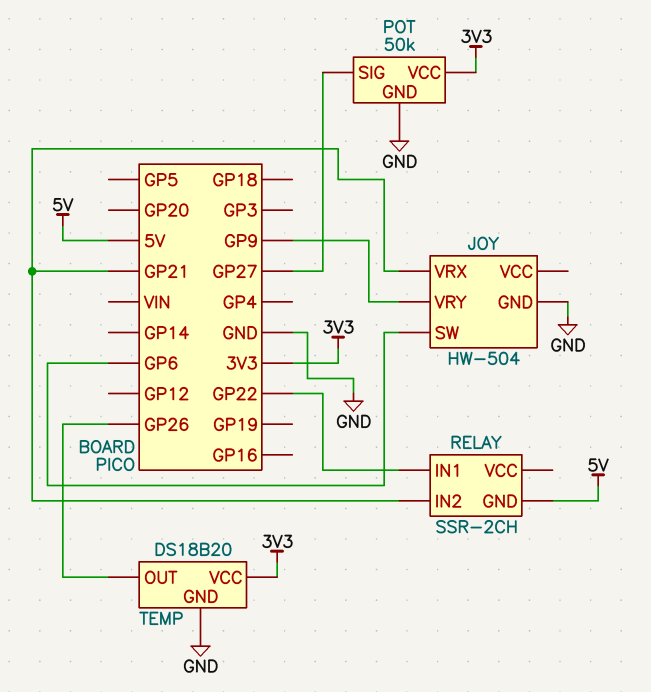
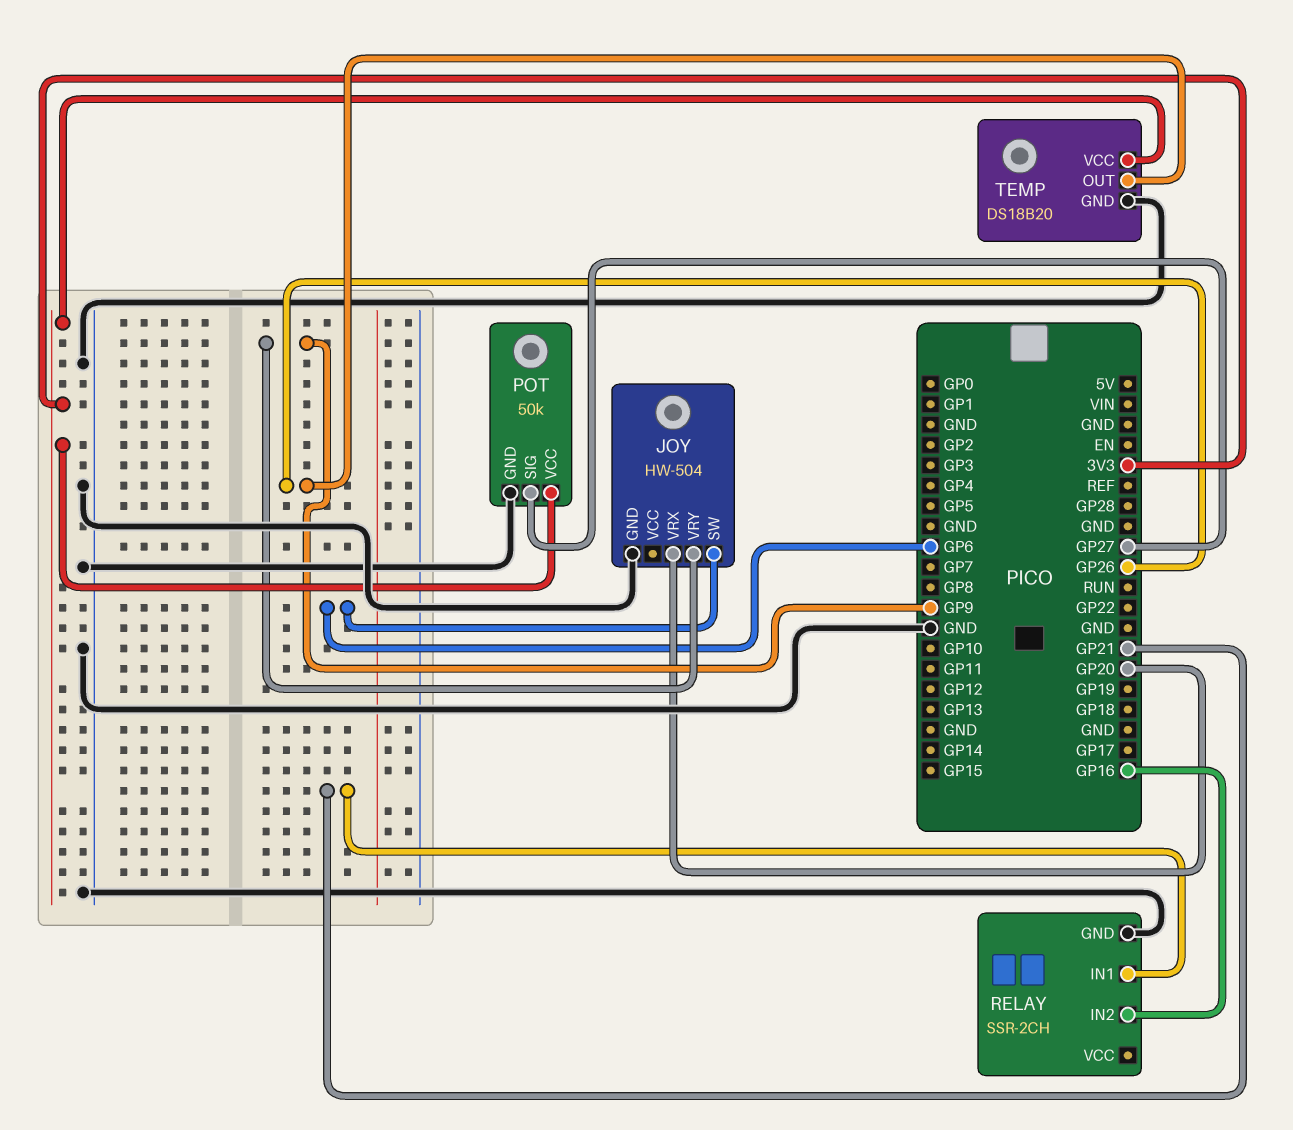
JOY pin VRX: GP21 -> GP20
RELAY pin GND: 5V -> GND
RELAY pin IN1: GP22 -> GP21
RELAY pin IN2: GP21 -> GP16

